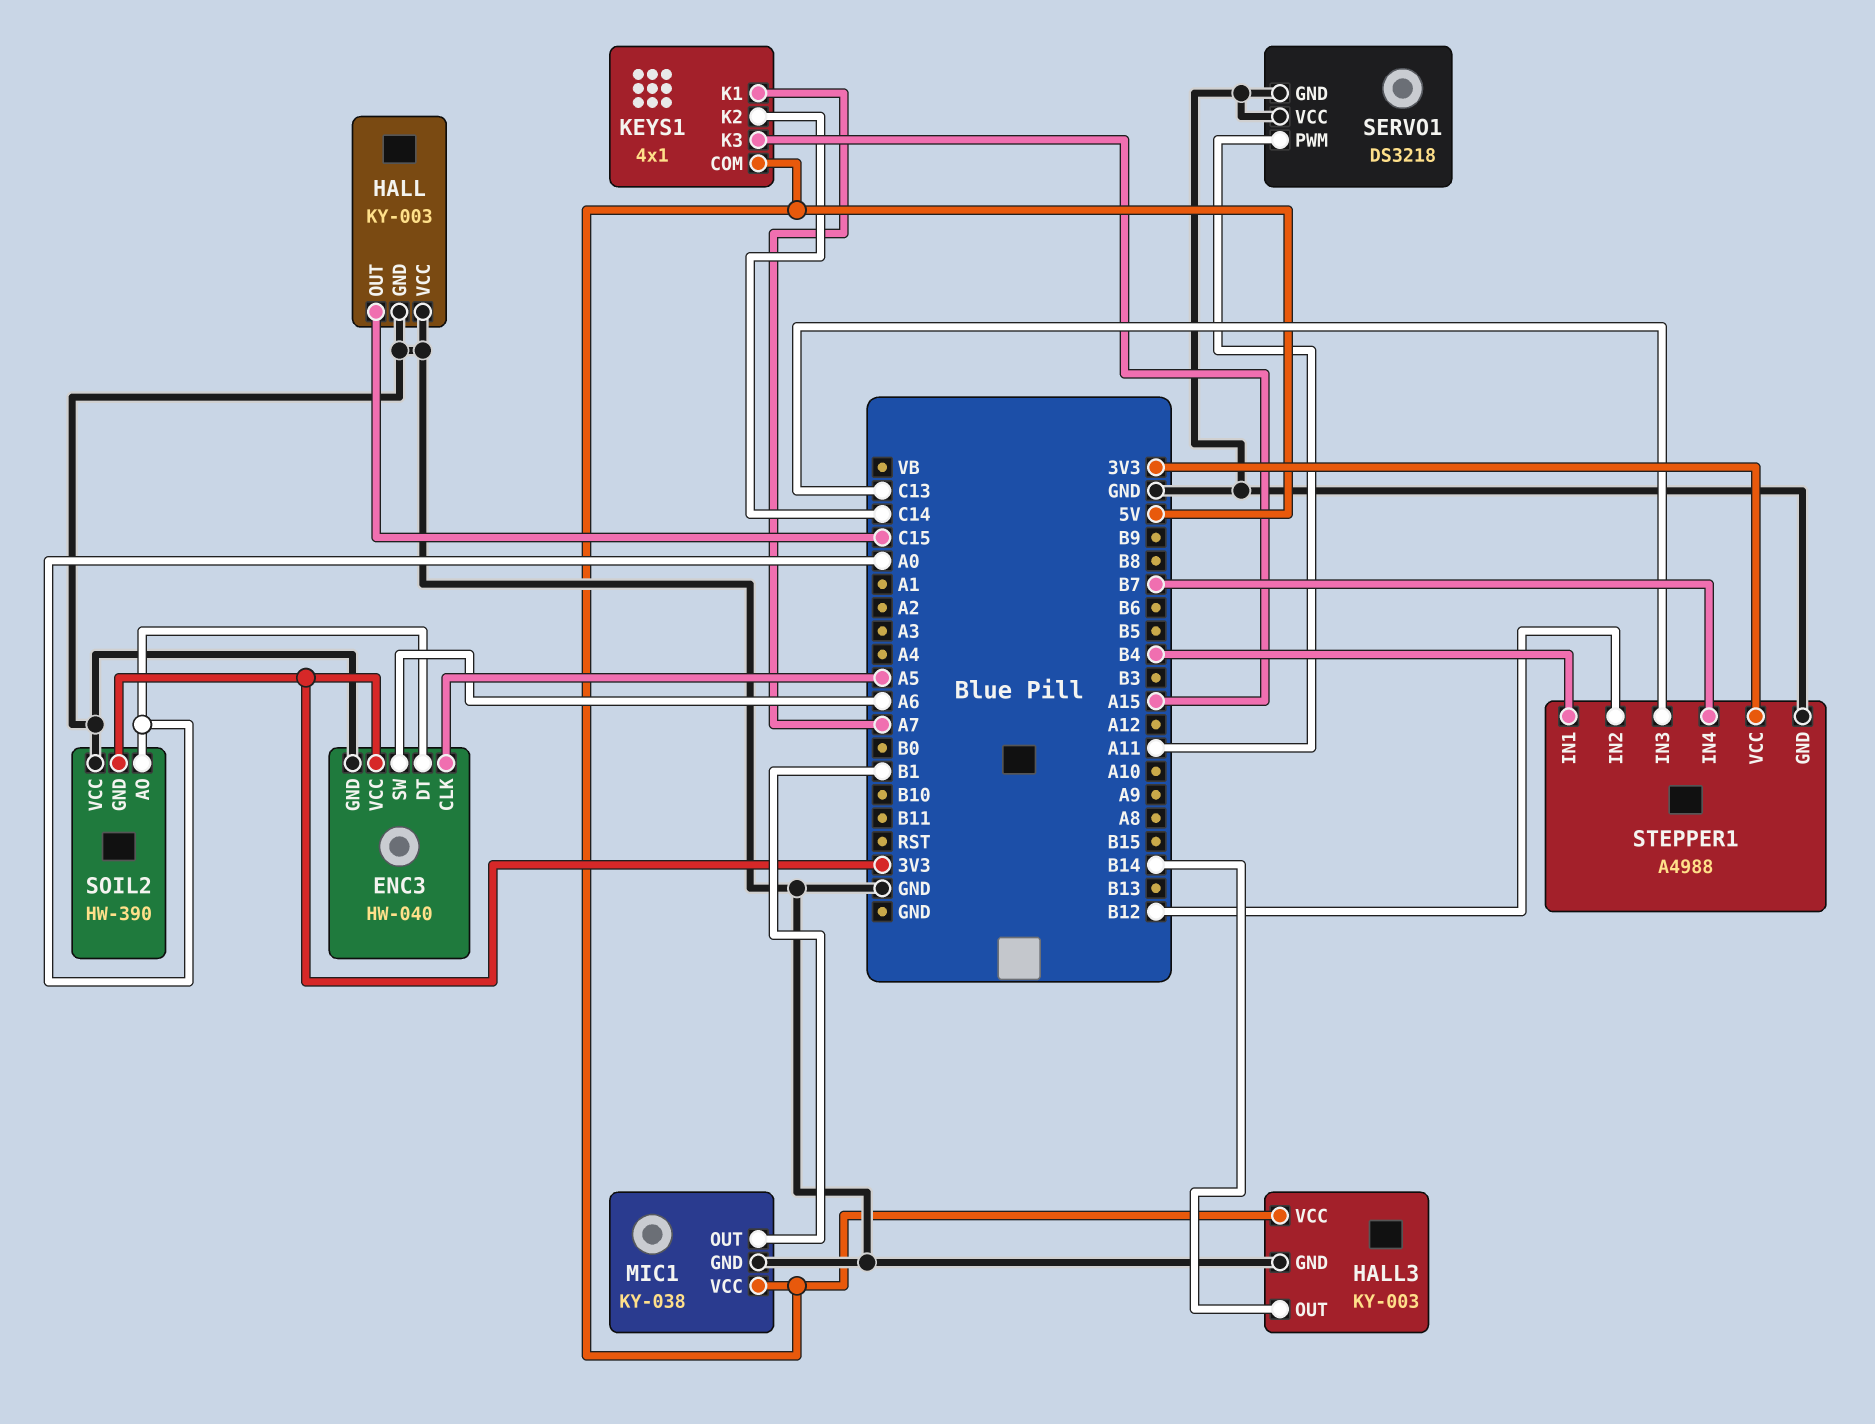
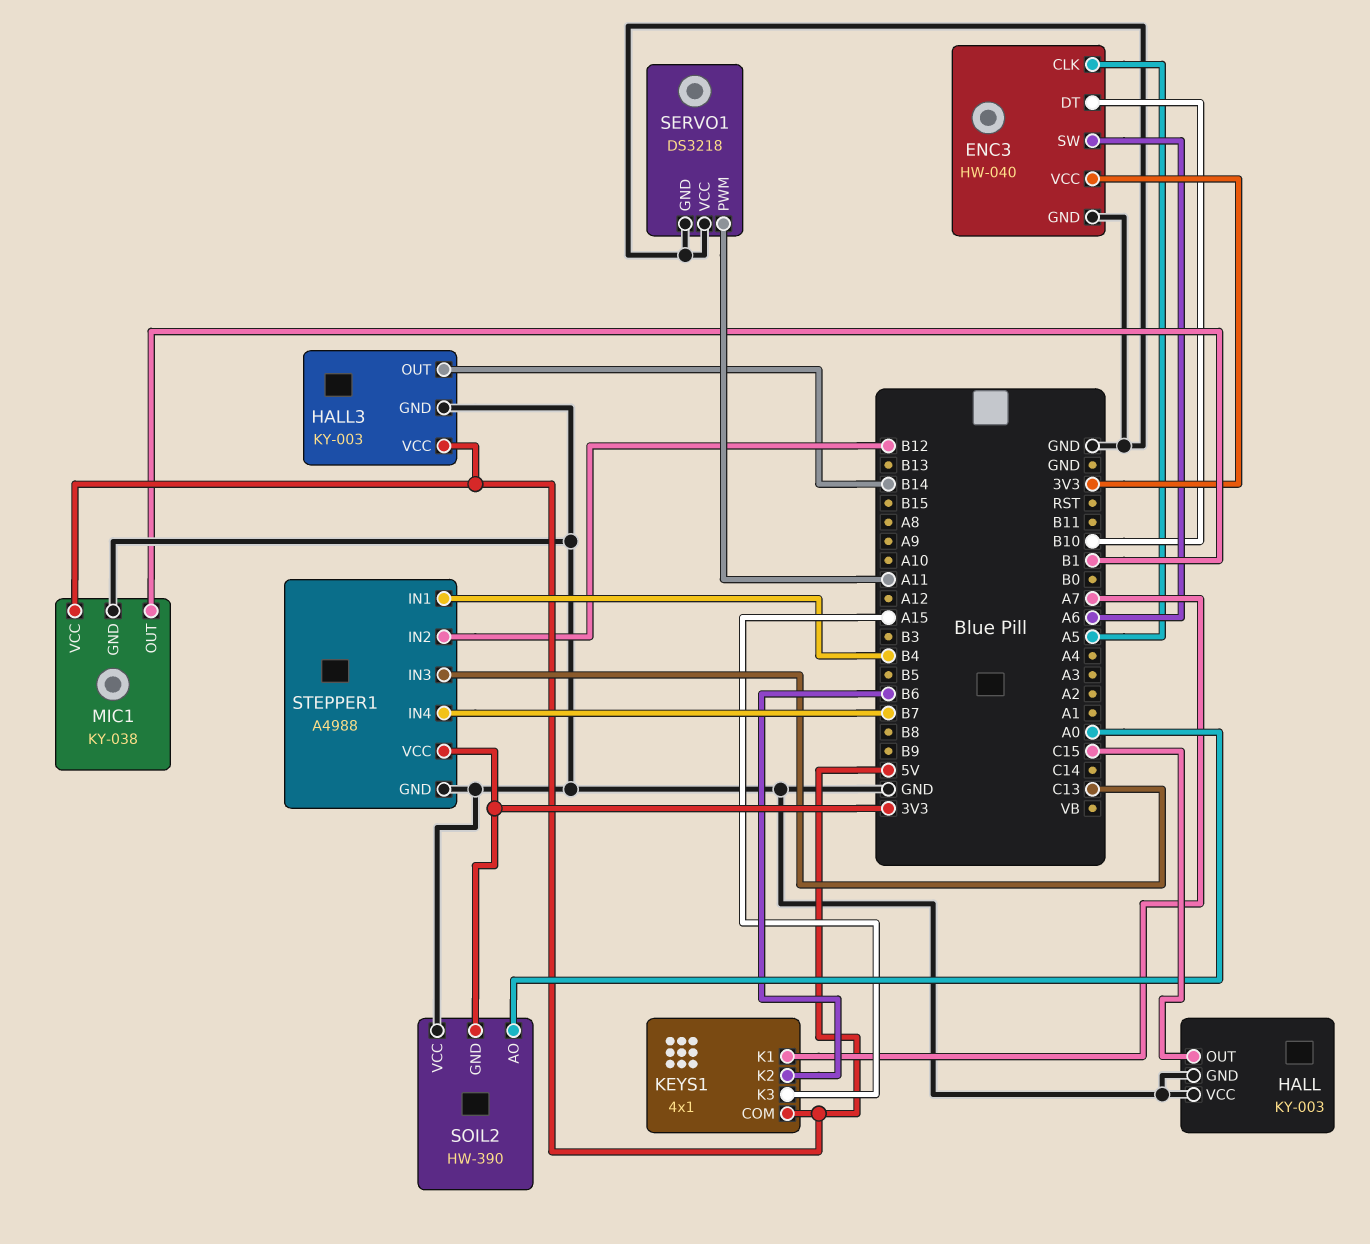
ENC3 pin DT: A0 -> B10
KEYS1 pin K2: C14 -> B6

